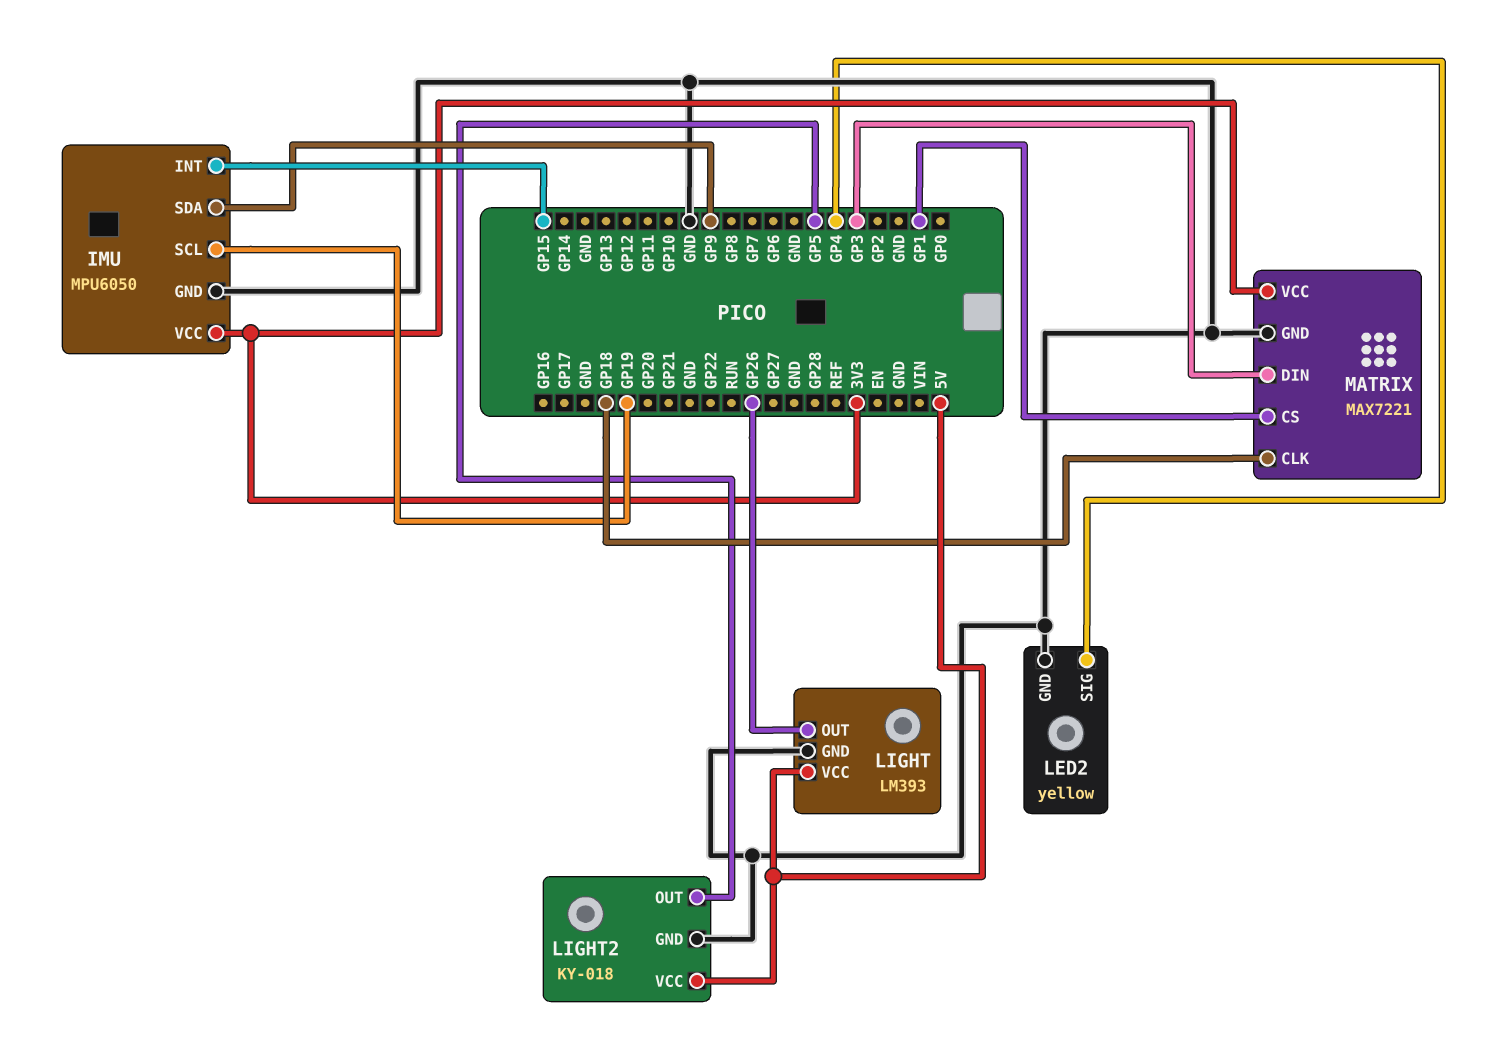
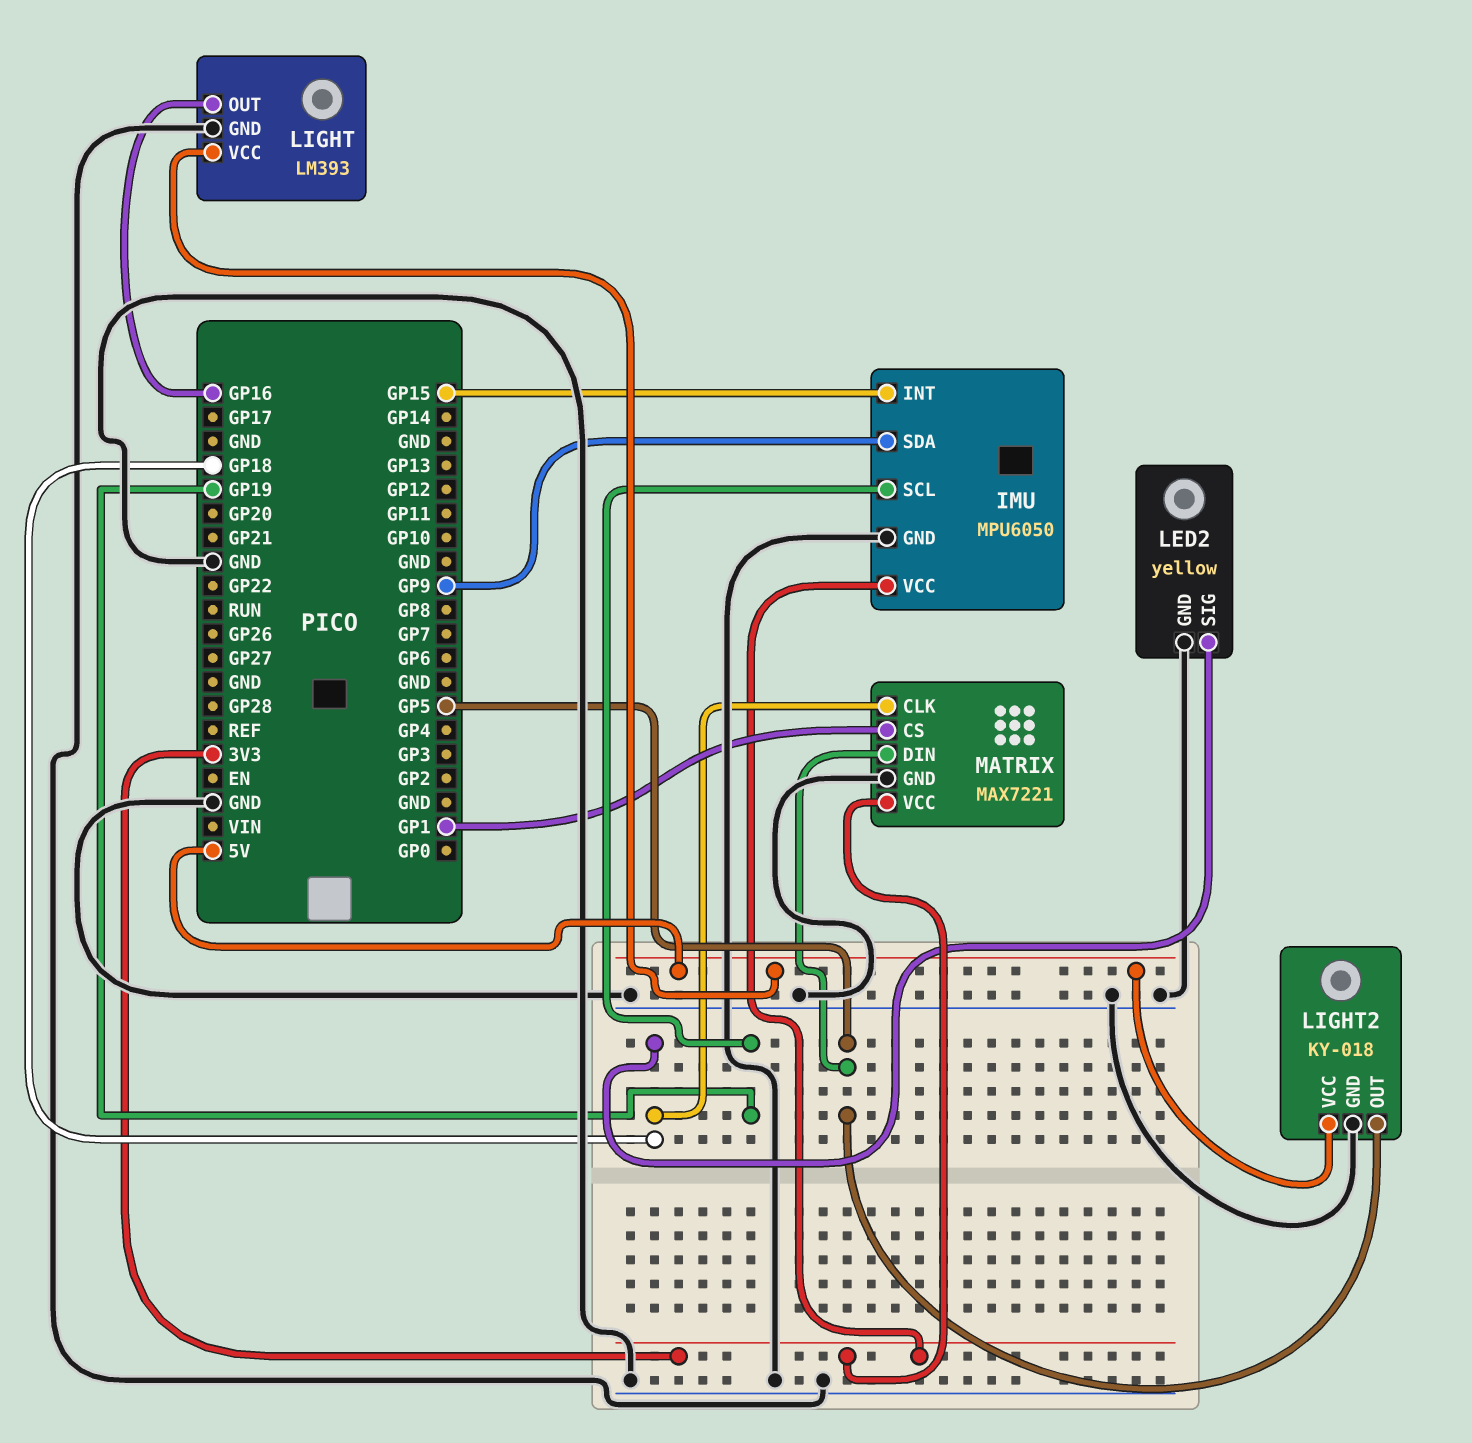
LED2 pin SIG: GP4 -> GP18
LIGHT pin OUT: GP26 -> GP16
MATRIX pin DIN: GP3 -> GP5

